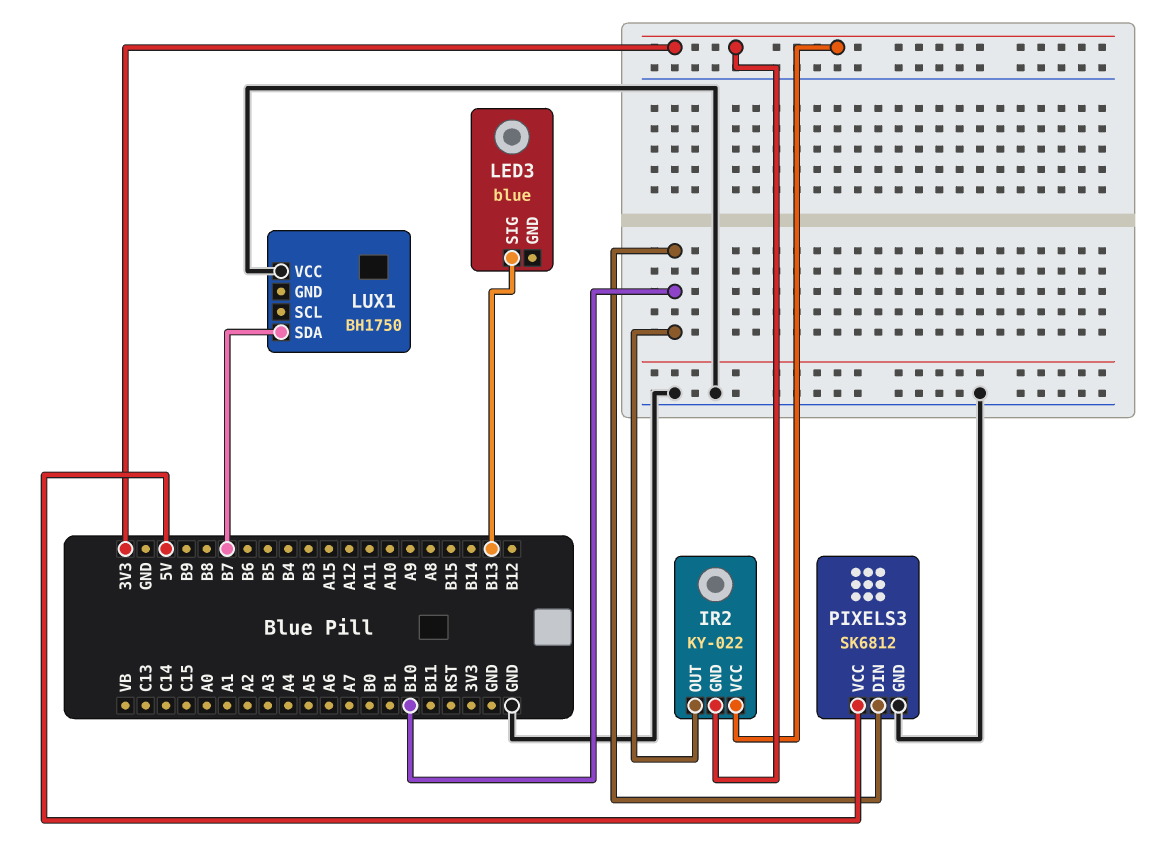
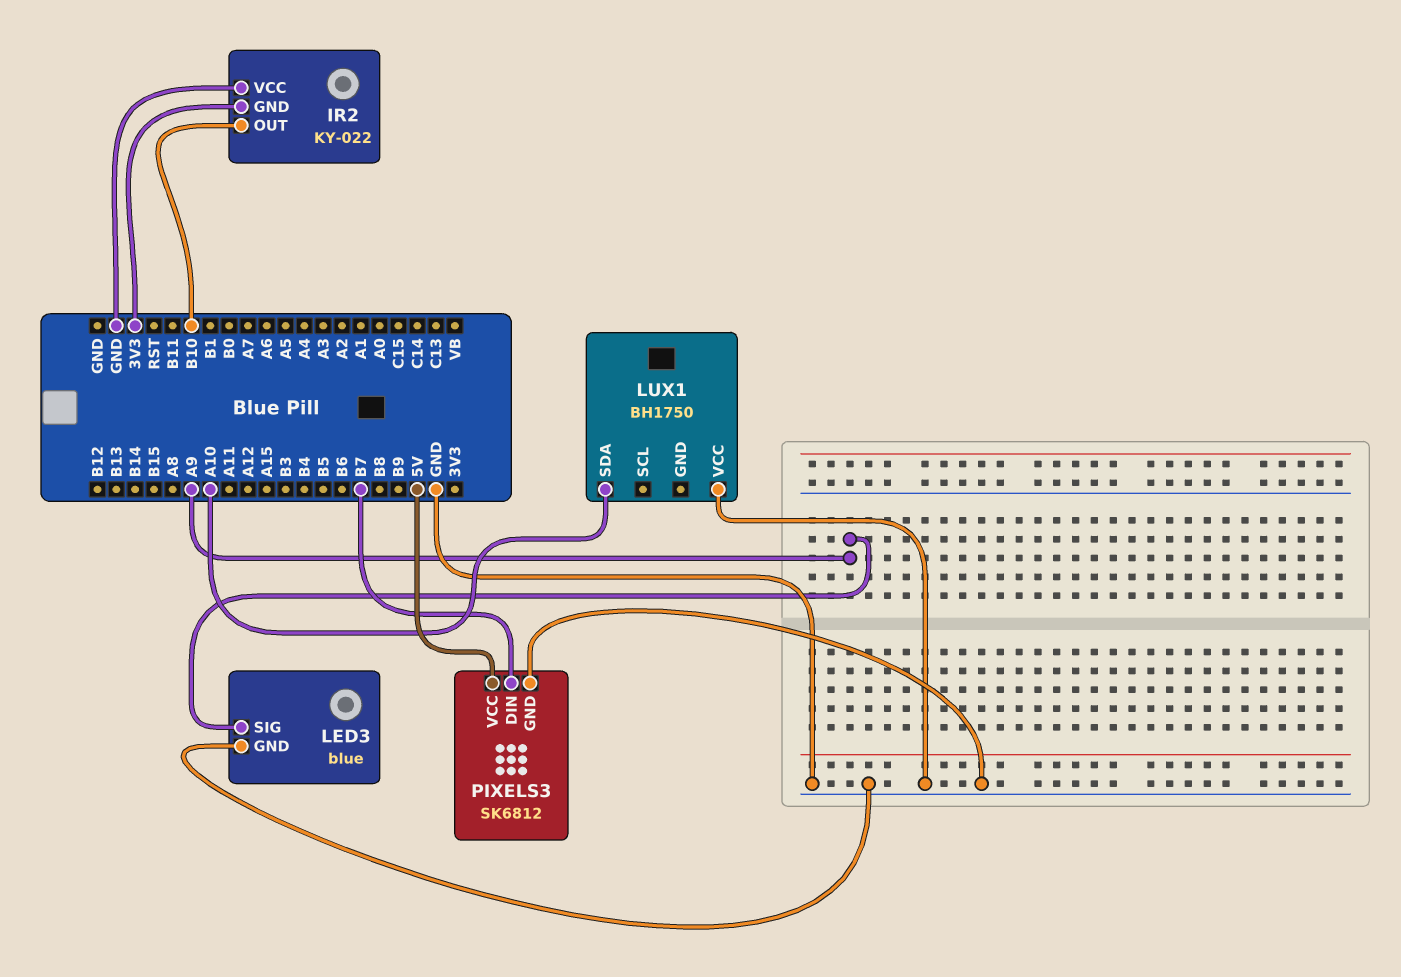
IR2 pin VCC: 3V3 -> GND
LED3 pin GND: none -> GND
LED3 pin SIG: B13 -> A9
LUX1 pin SDA: B7 -> A10
PIXELS3 pin DIN: B10 -> B7

